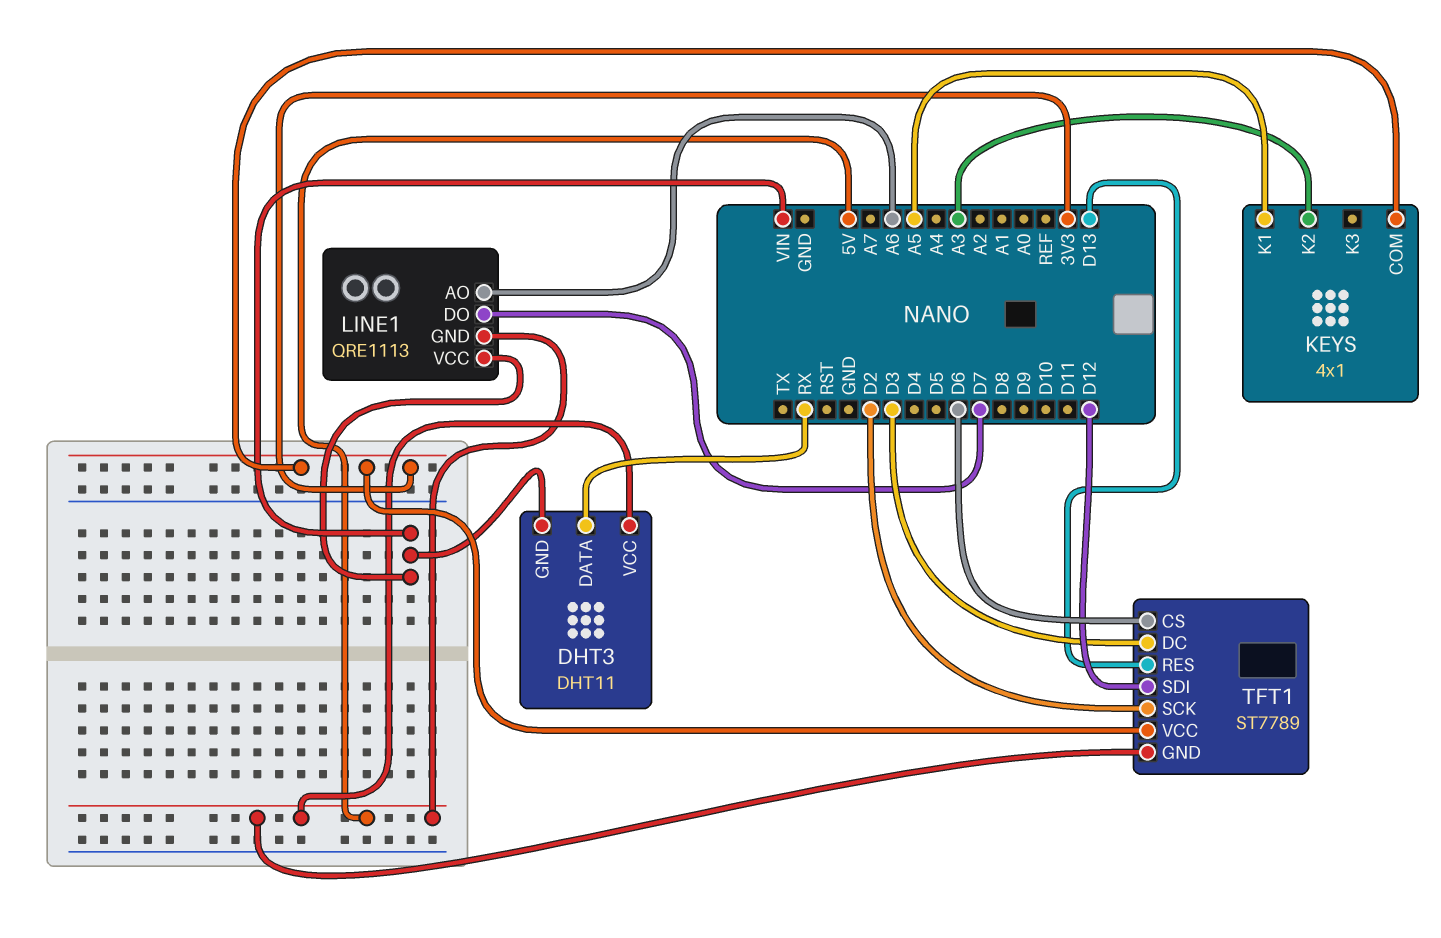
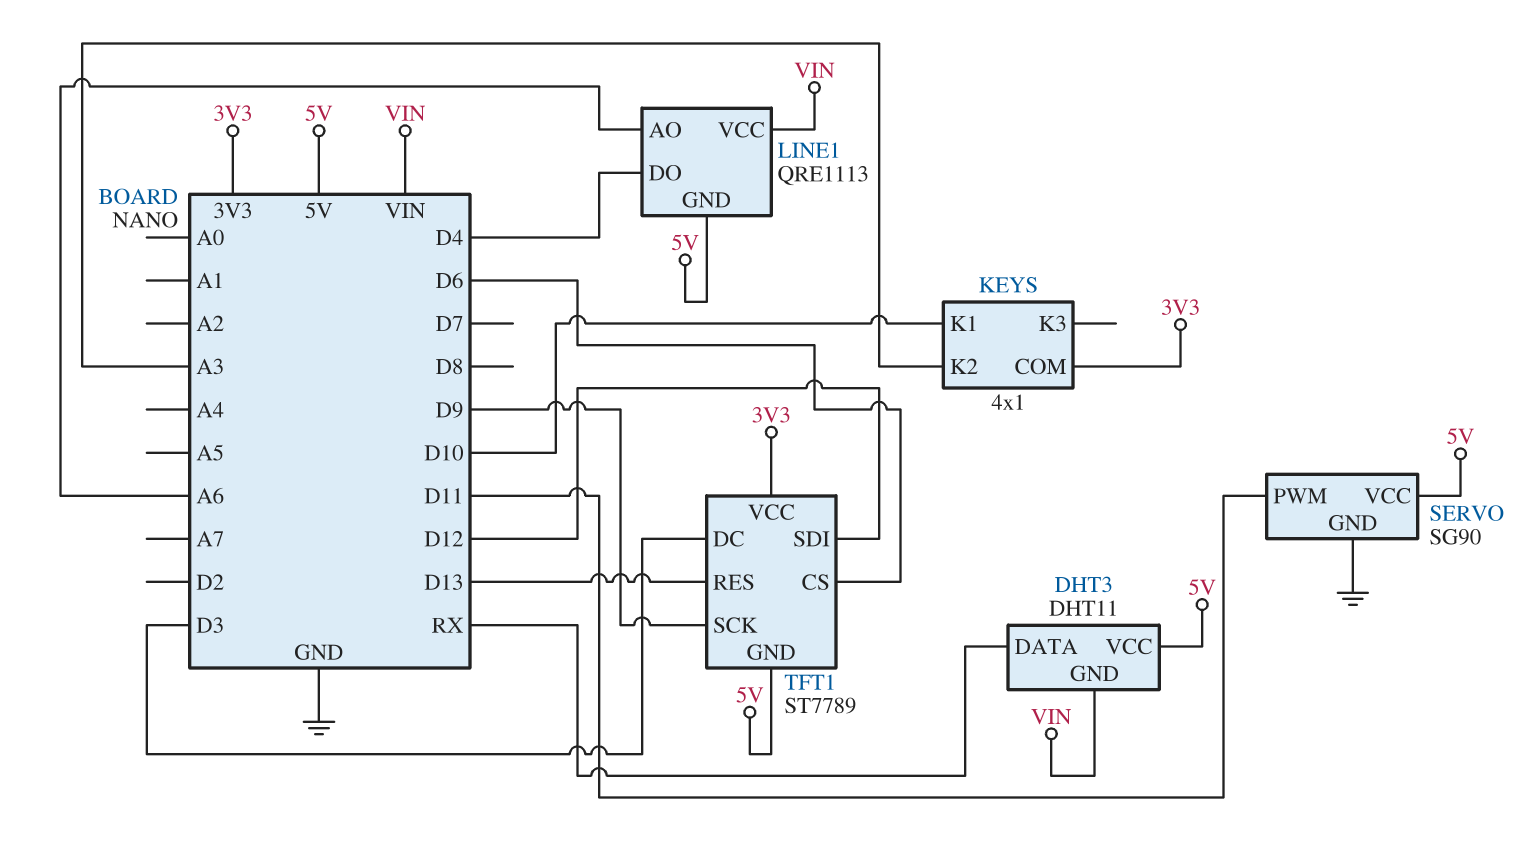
KEYS pin K1: A5 -> D10
LINE1 pin DO: D7 -> D4
SERVO: none -> SG90
SERVO pin GND: none -> GND
SERVO pin PWM: none -> D11
SERVO pin VCC: none -> 5V
TFT1 pin SCK: D2 -> D9

